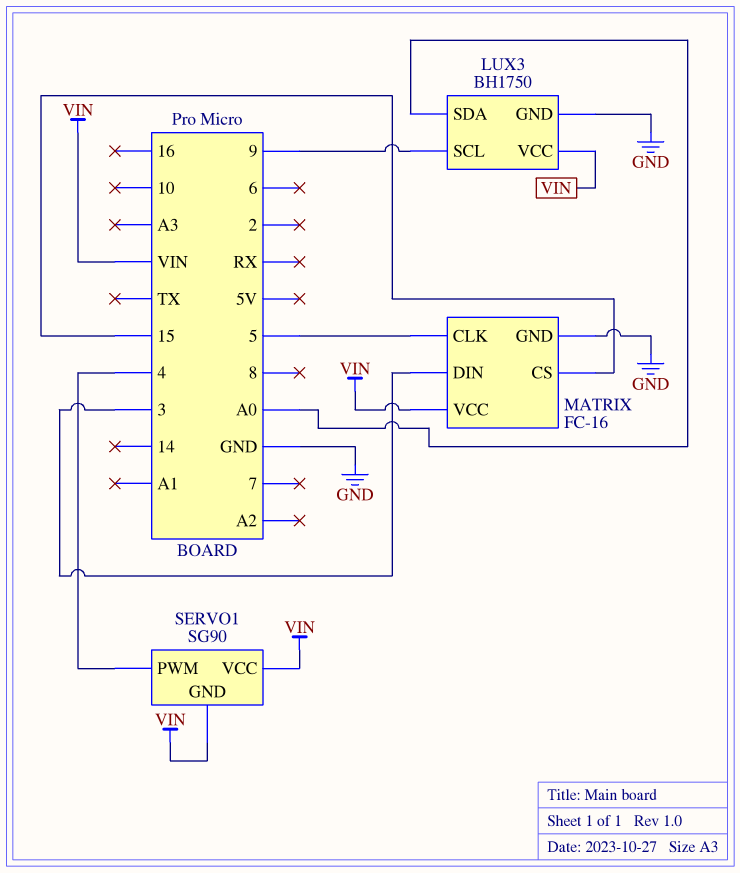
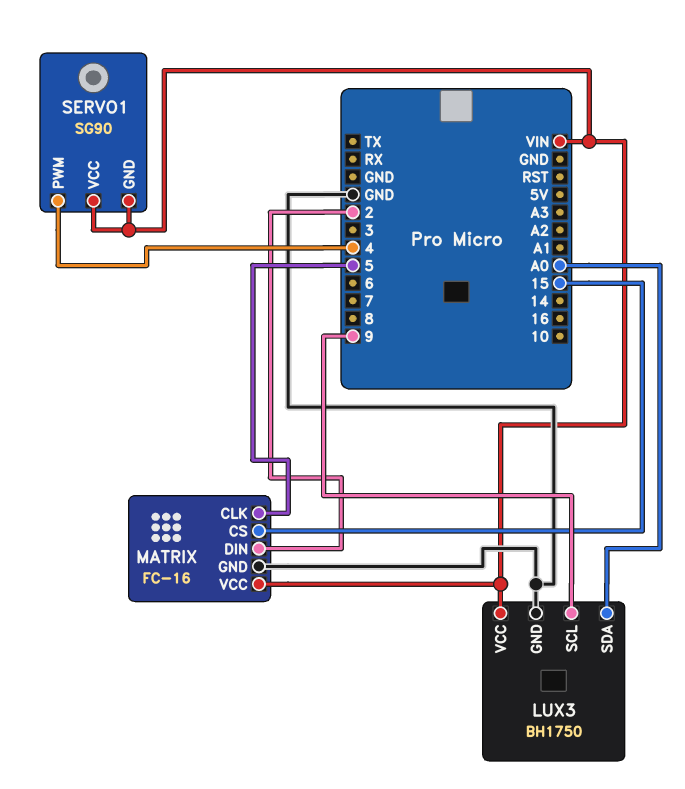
MATRIX pin DIN: 3 -> 2

